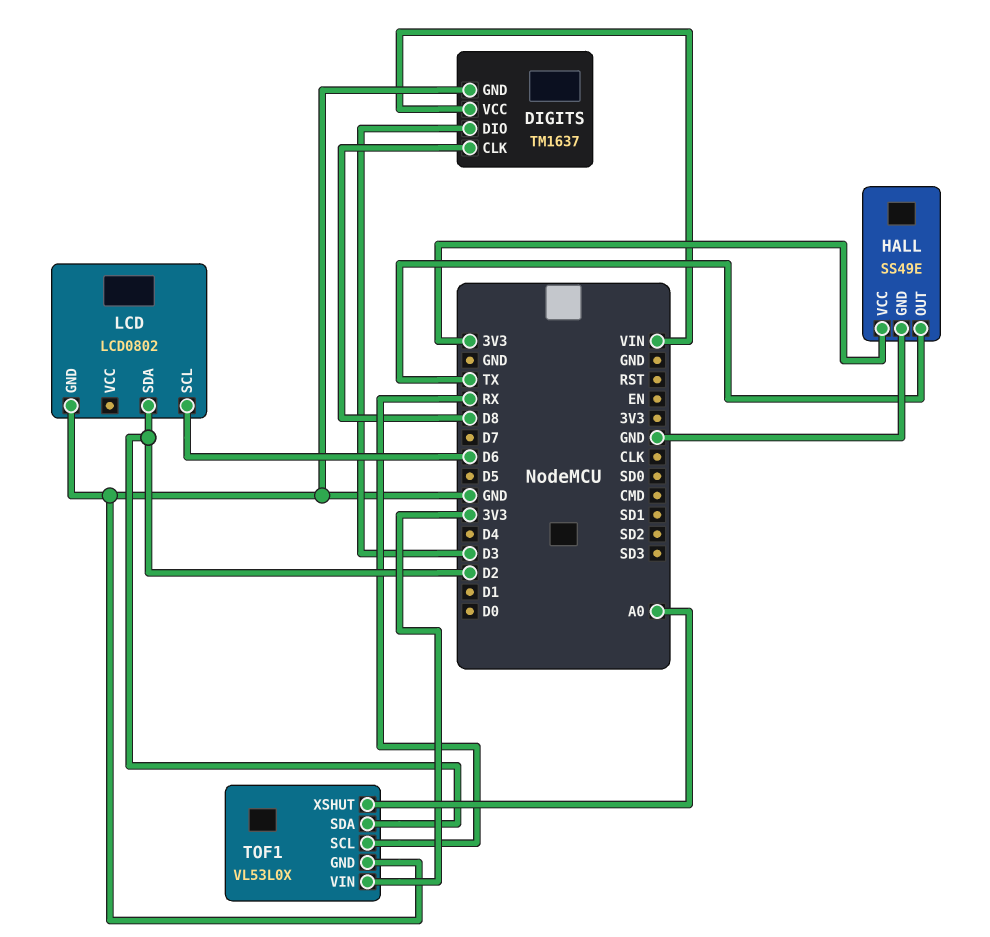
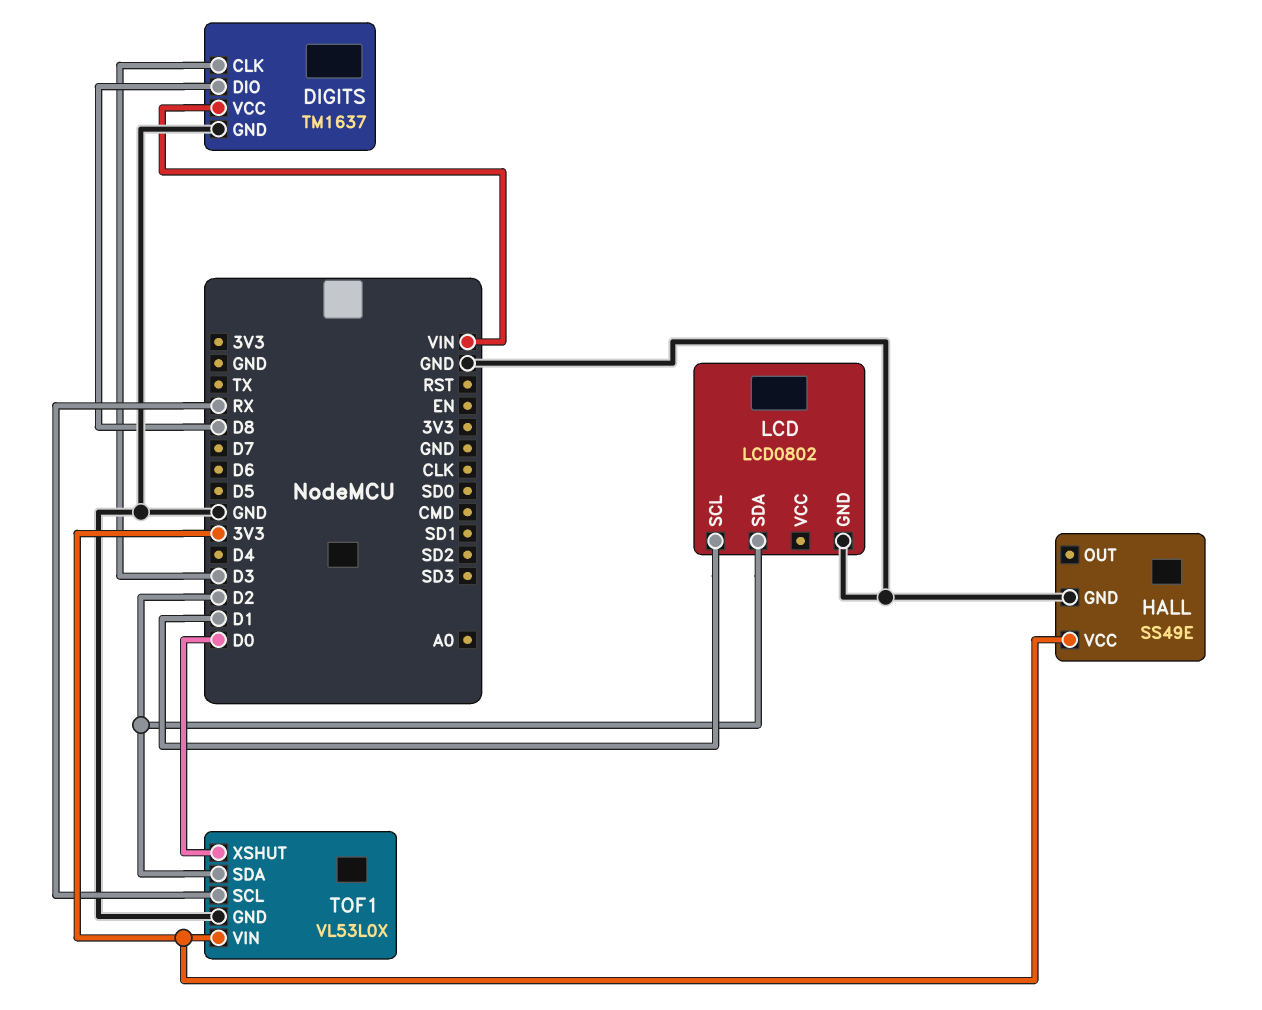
DIGITS pin CLK: D8 -> D3
DIGITS pin DIO: D3 -> D8
HALL pin OUT: TX -> none
LCD pin SCL: D6 -> D1
TOF1 pin XSHUT: A0 -> D0

